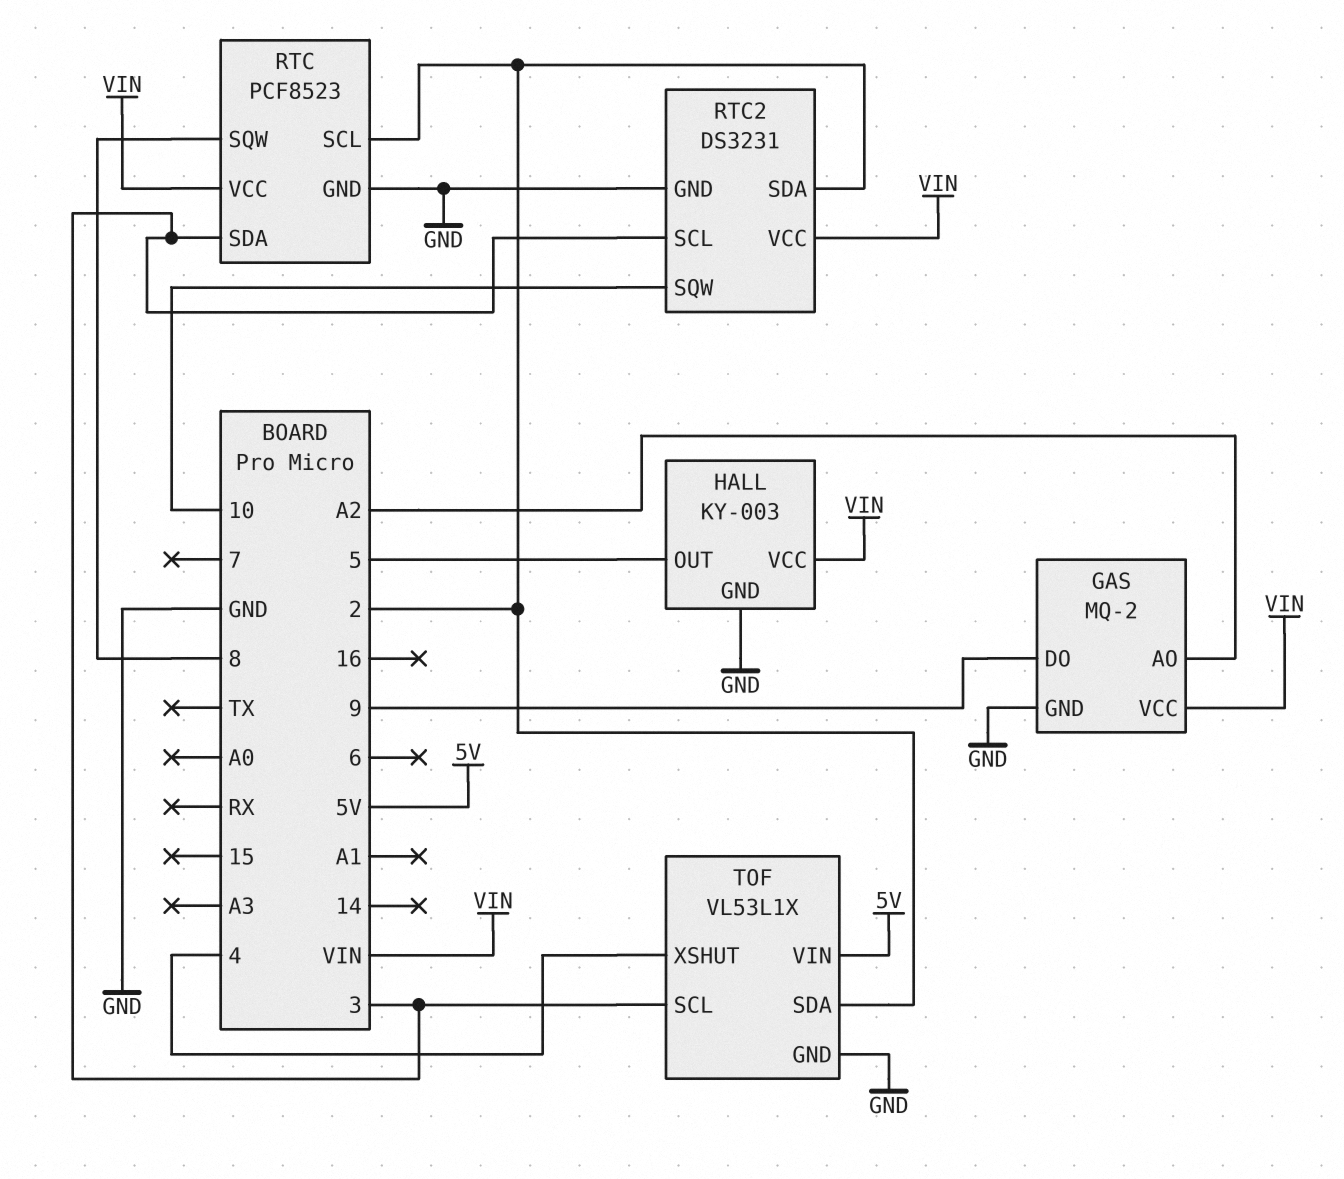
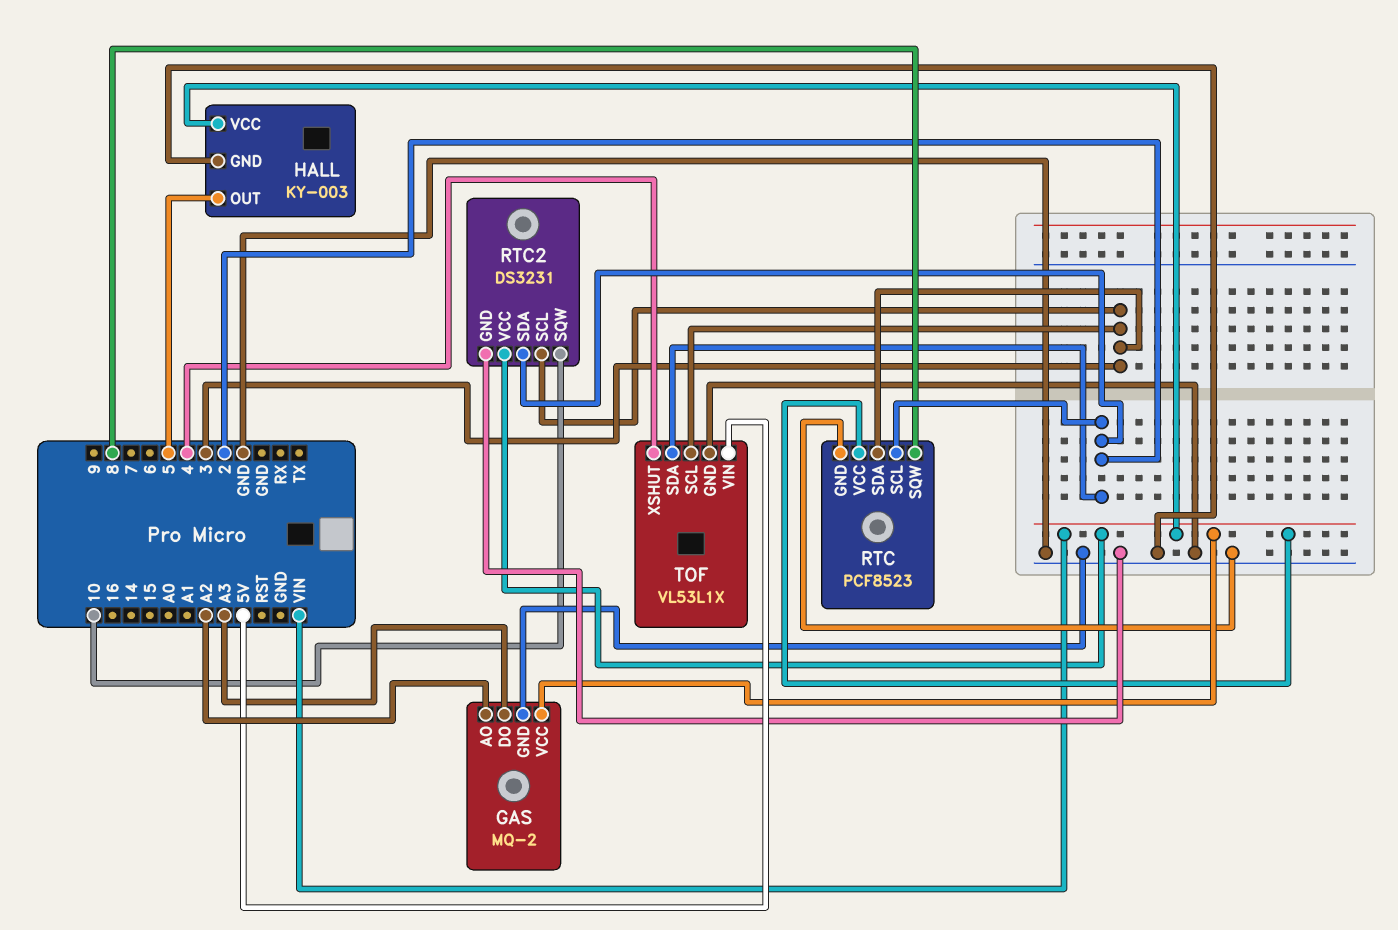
GAS pin DO: 9 -> A3

